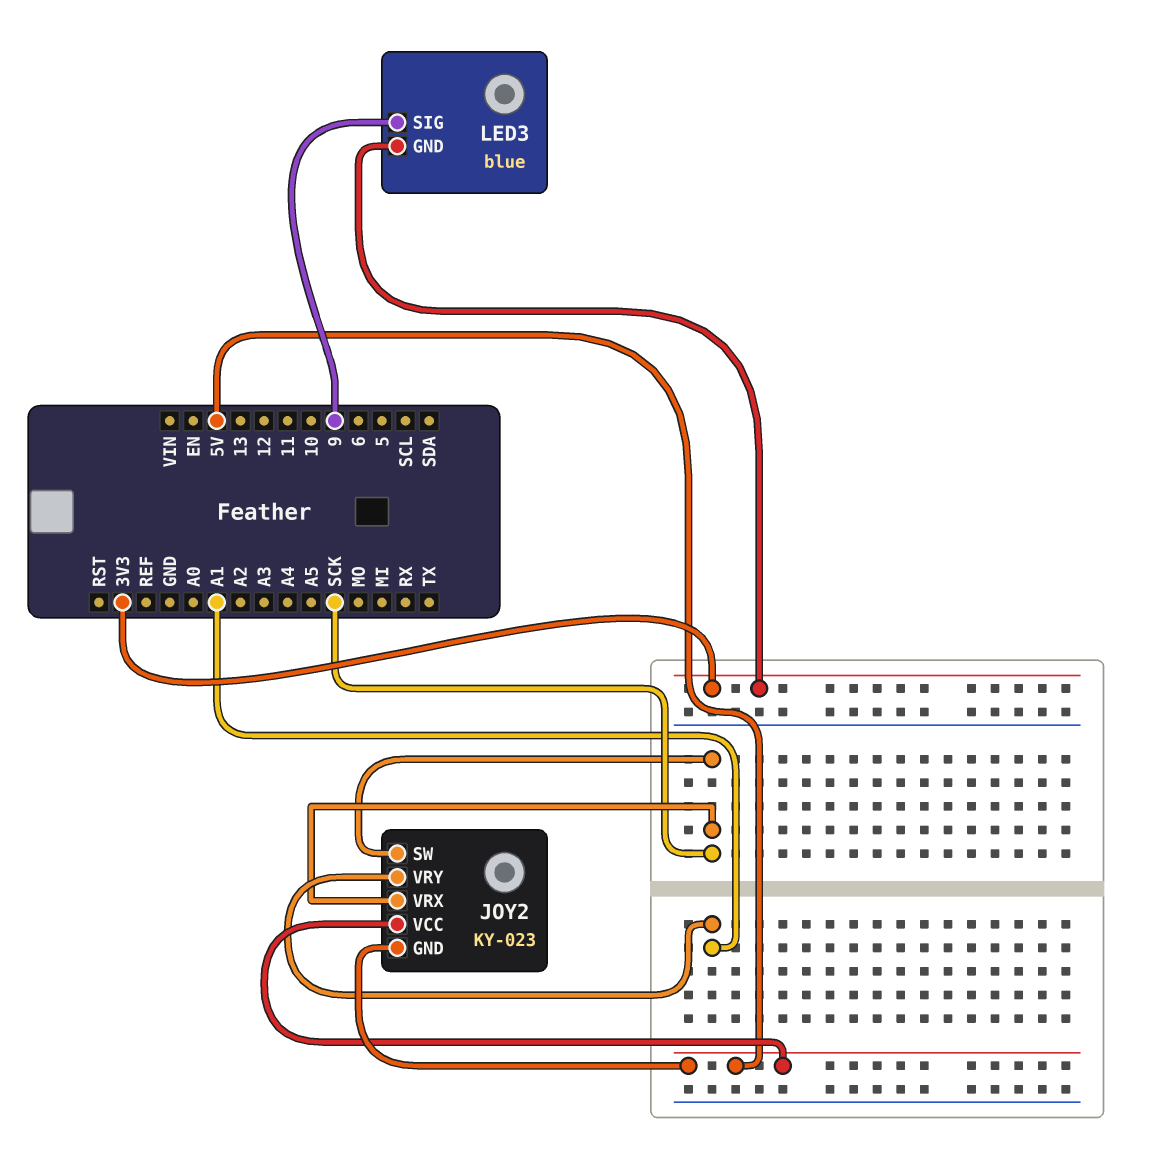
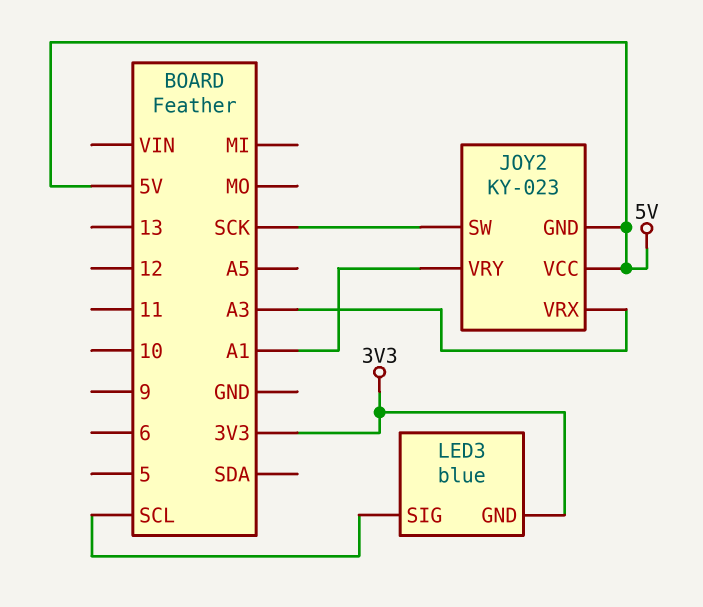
JOY2 pin VRX: SCK -> A3
LED3 pin SIG: 9 -> SCL

